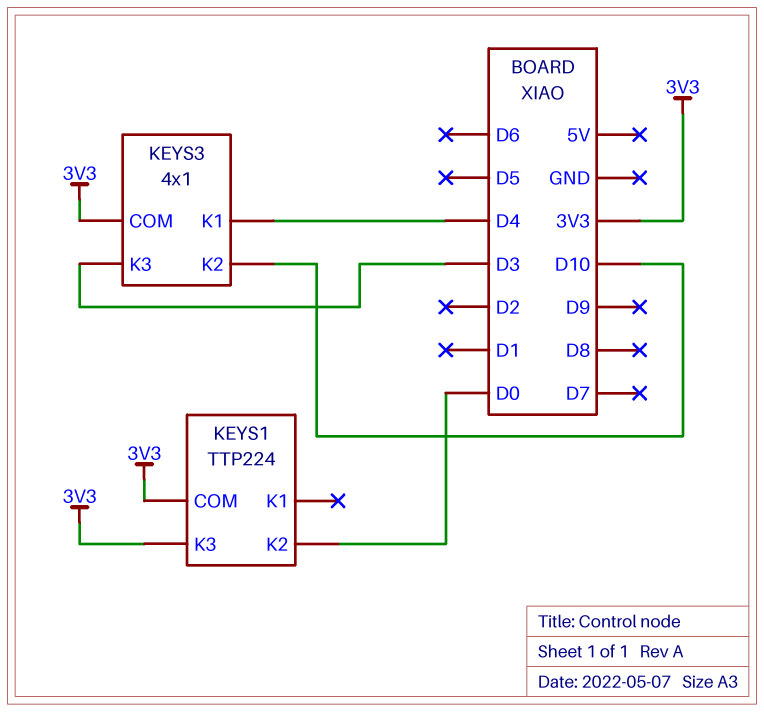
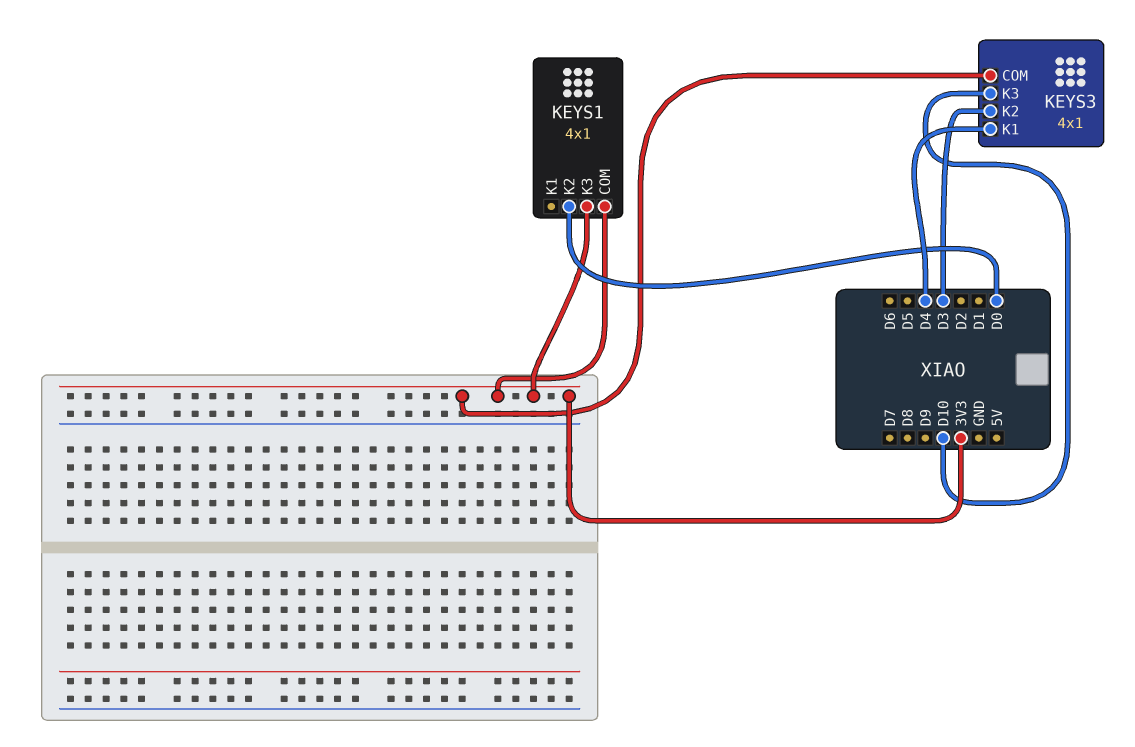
KEYS1: TTP224 -> 4x1
KEYS3 pin K2: D10 -> D3
KEYS3 pin K3: D3 -> D10

